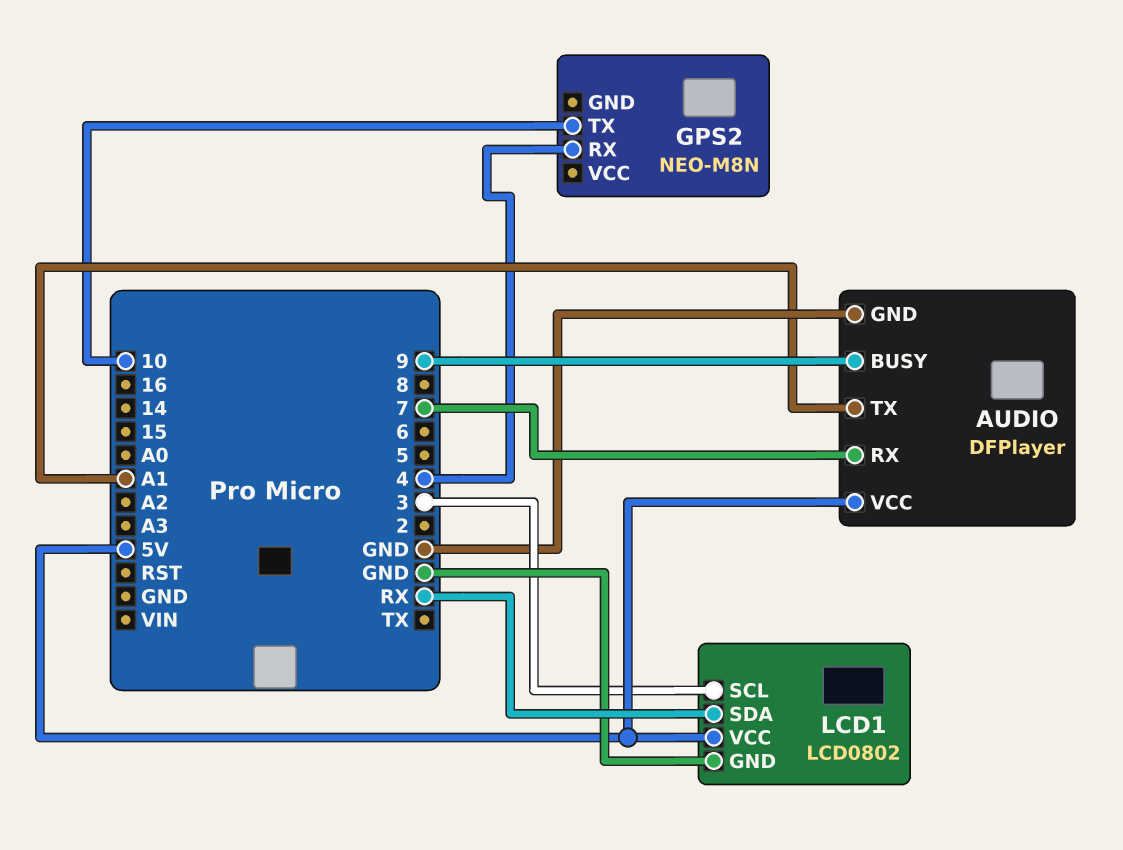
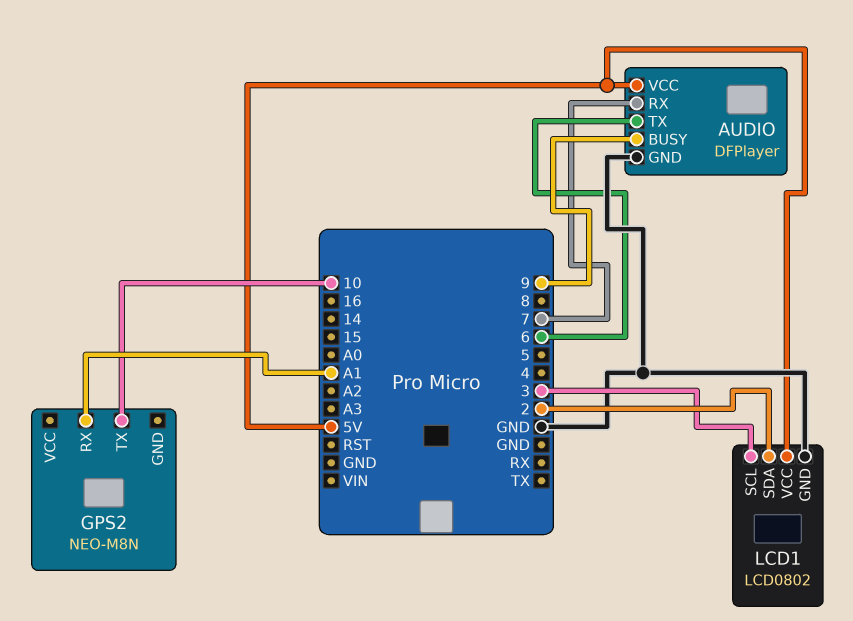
AUDIO pin TX: A1 -> 6
GPS2 pin RX: 4 -> A1
LCD1 pin SDA: RX -> 2

